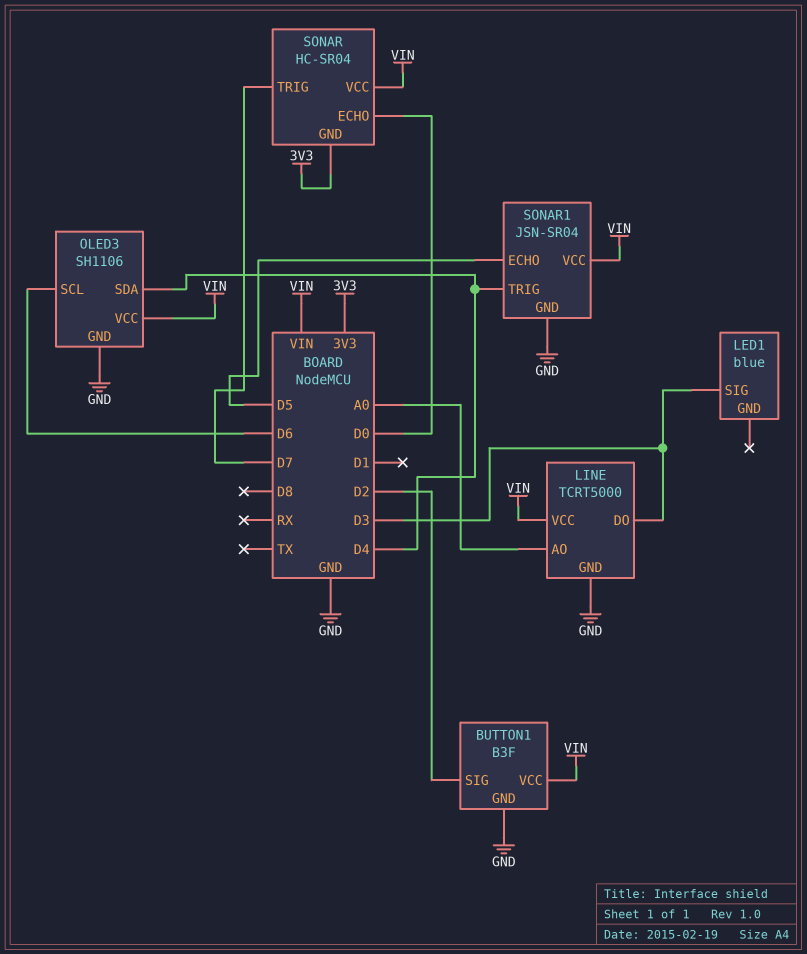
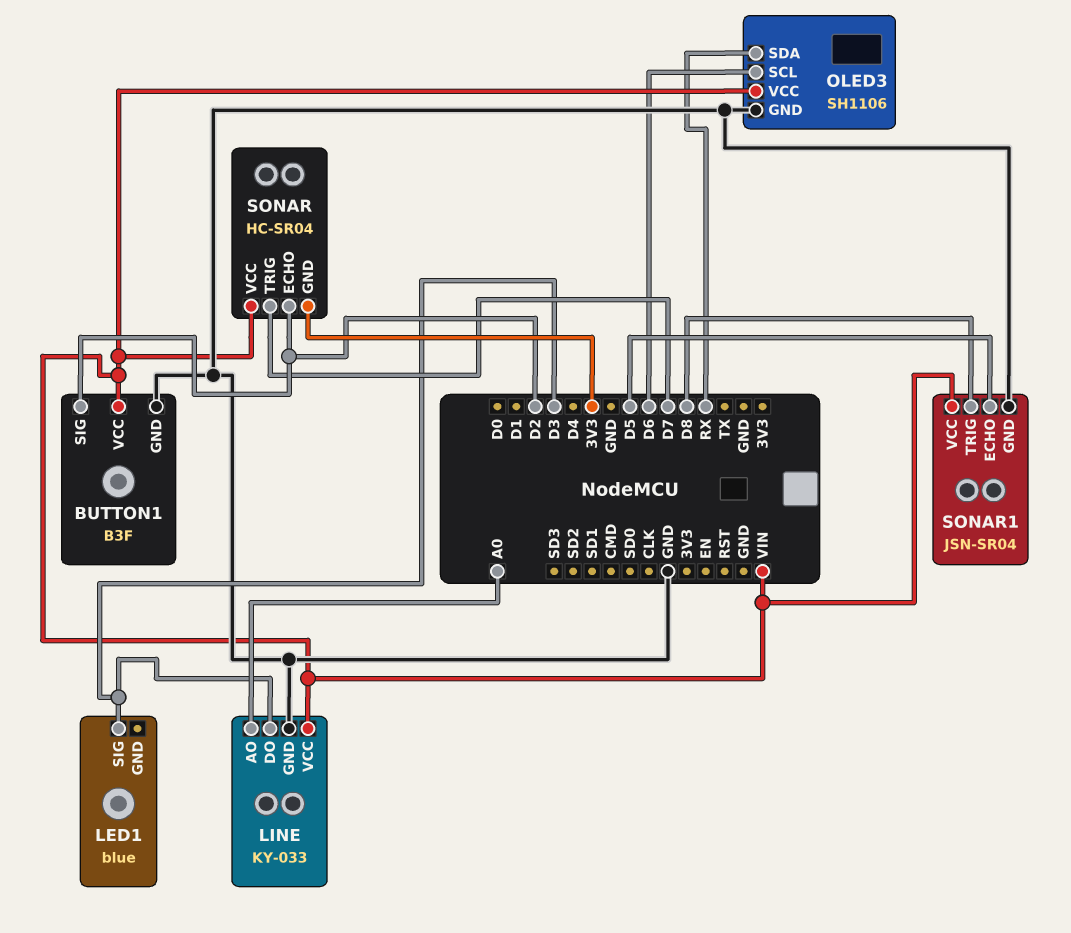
LINE: TCRT5000 -> KY-033
OLED3 pin SDA: D4 -> RX
SONAR pin ECHO: D0 -> D2
SONAR1 pin TRIG: D4 -> D8

